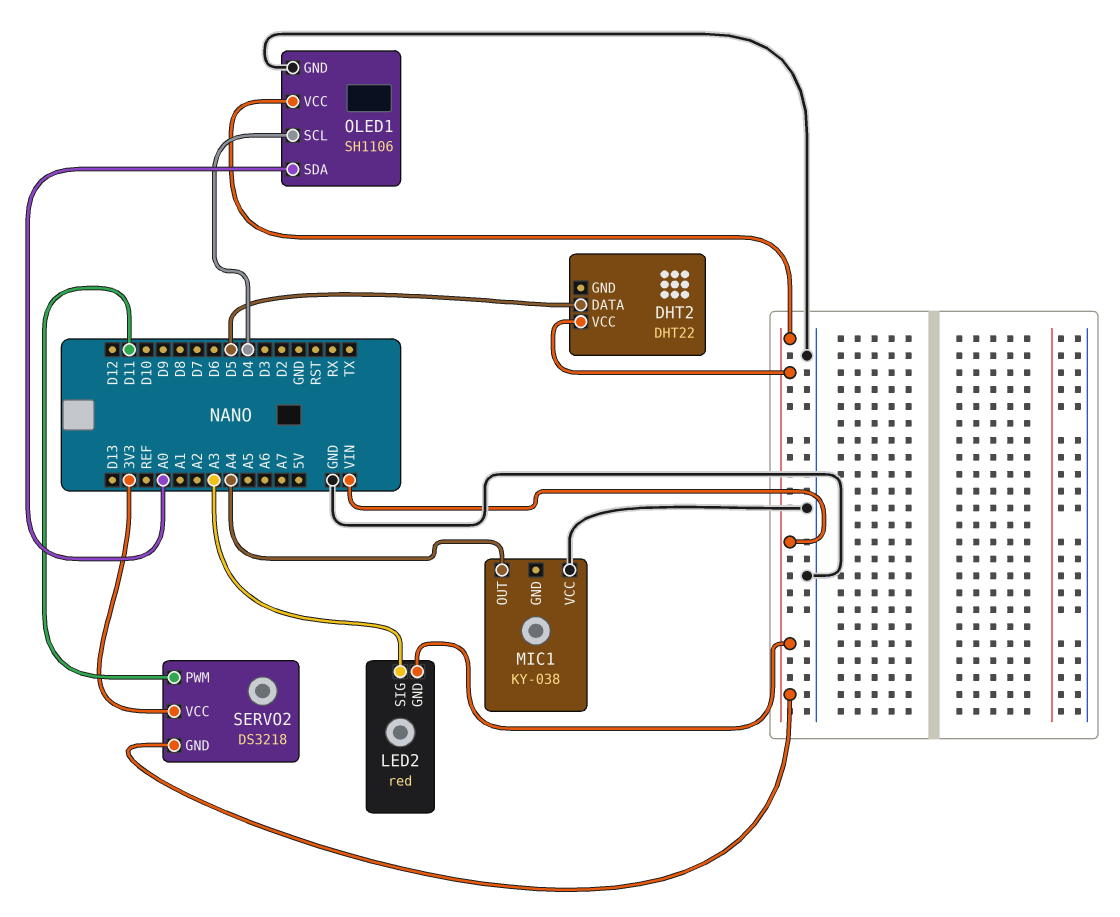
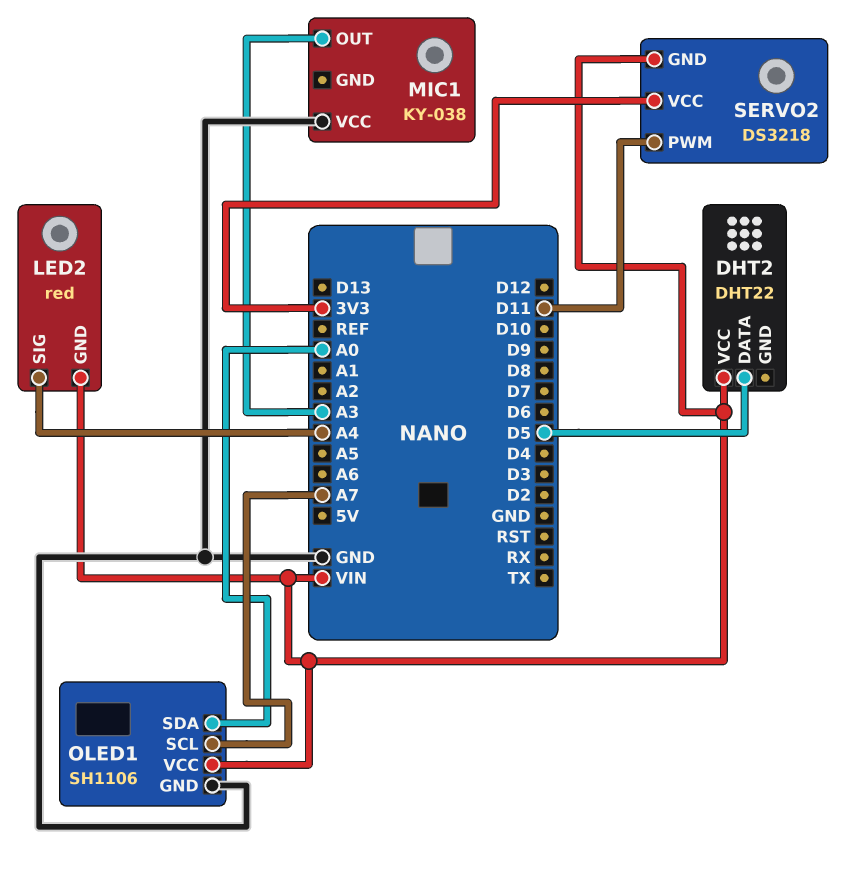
LED2 pin SIG: A3 -> A4
MIC1 pin OUT: A4 -> A3
OLED1 pin SCL: D4 -> A7

